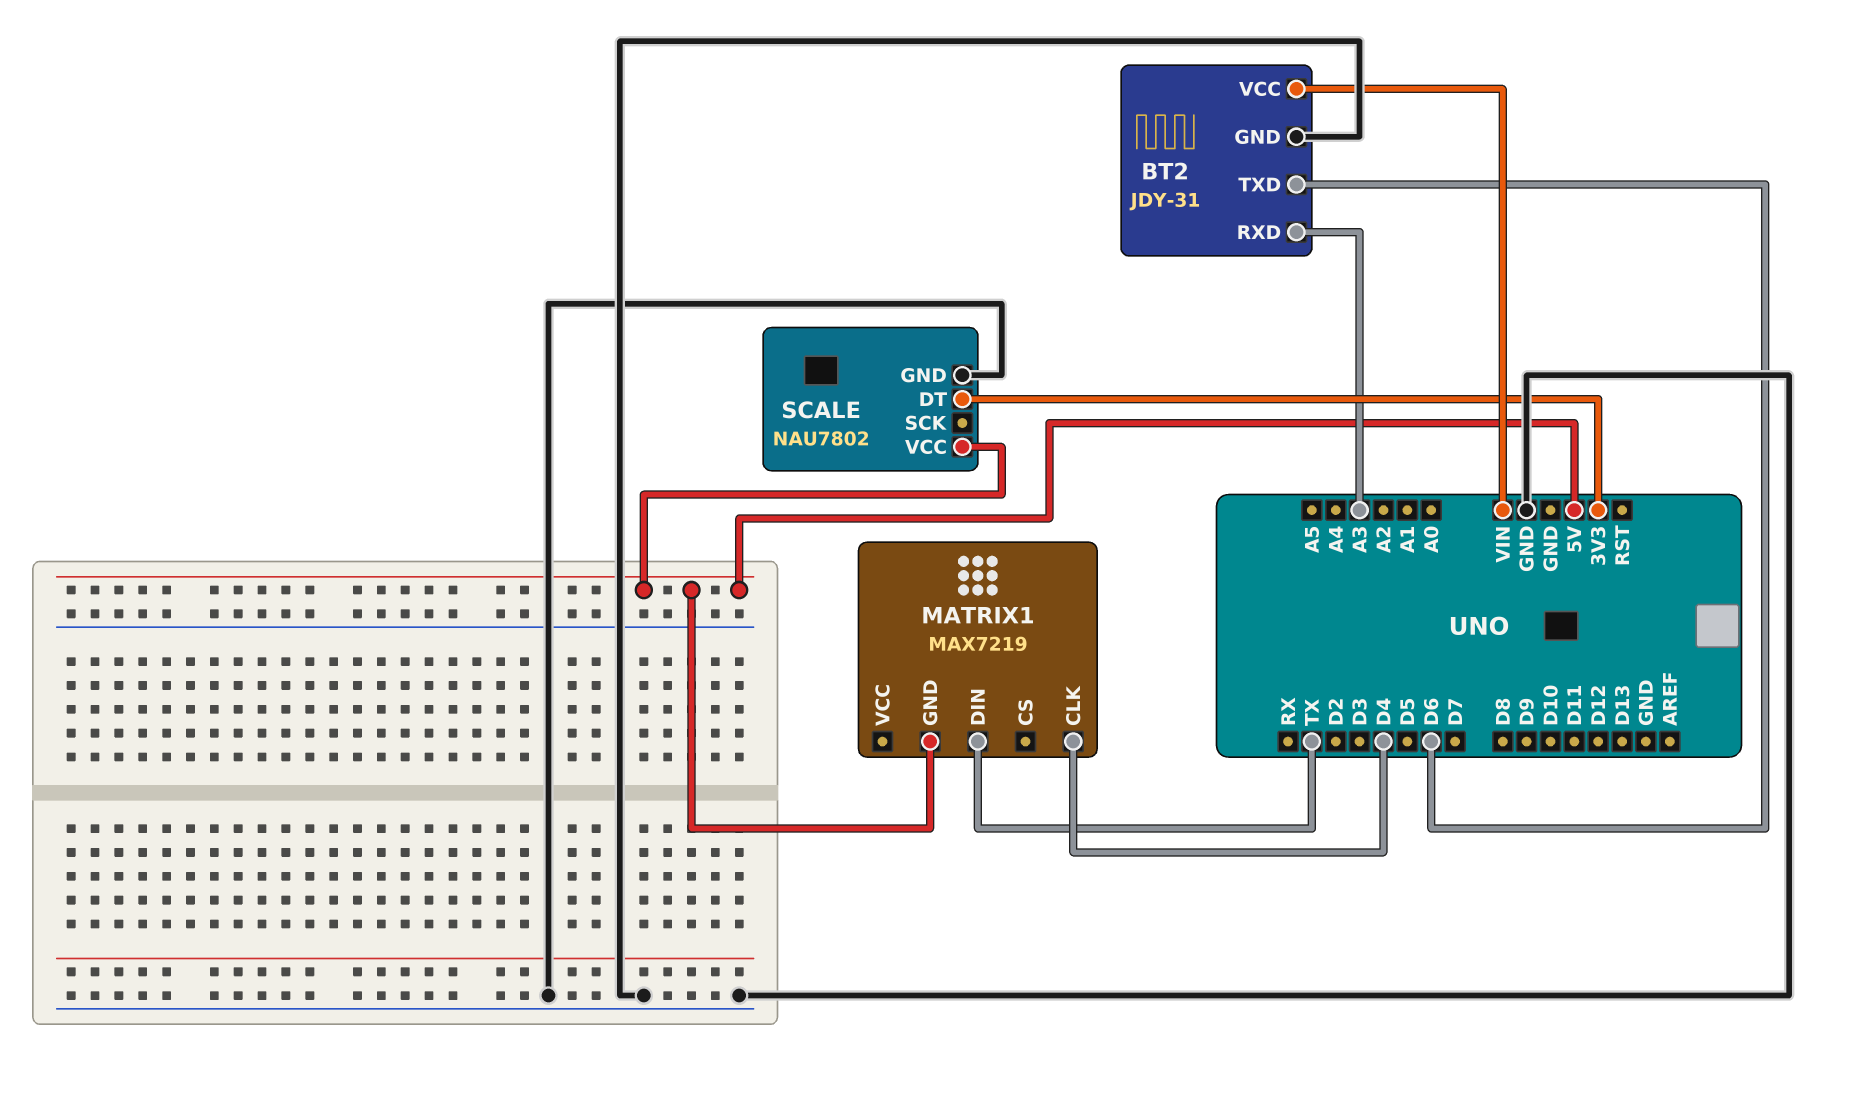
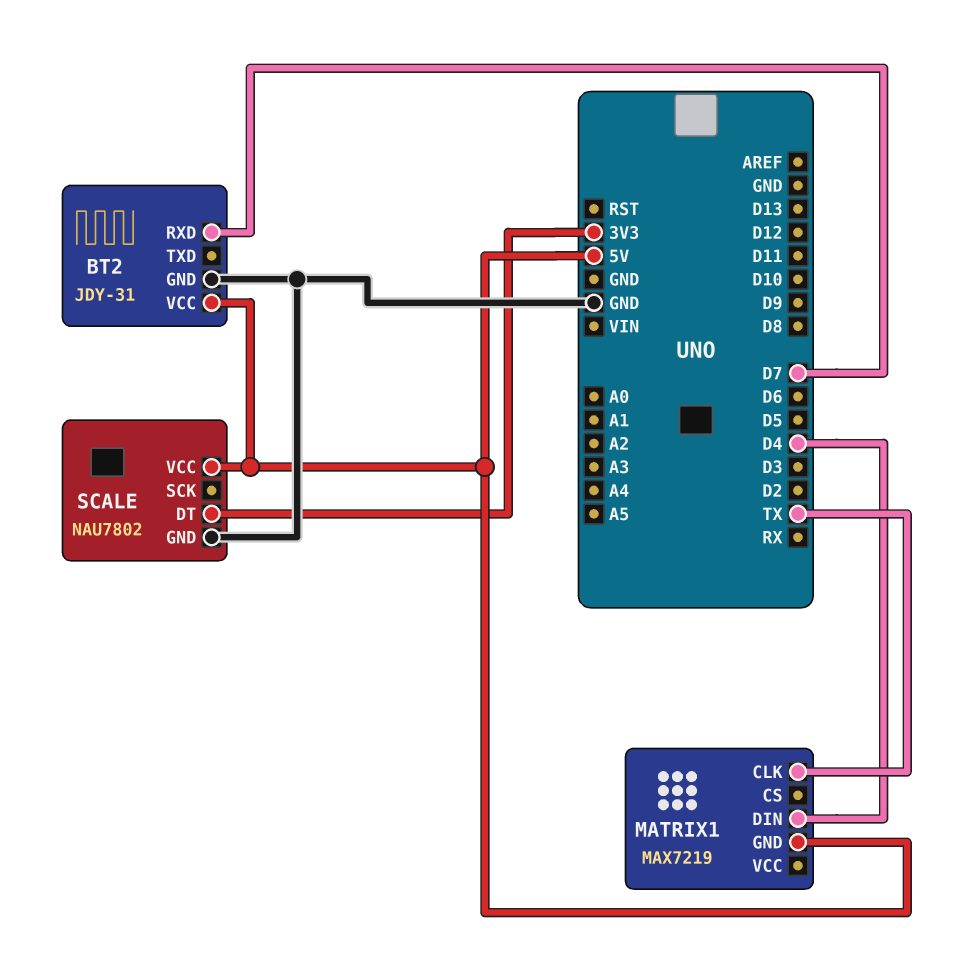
BT2 pin RXD: A3 -> D7
BT2 pin TXD: D6 -> none
BT2 pin VCC: VIN -> 5V
MATRIX1 pin CLK: D4 -> TX
MATRIX1 pin DIN: TX -> D4

